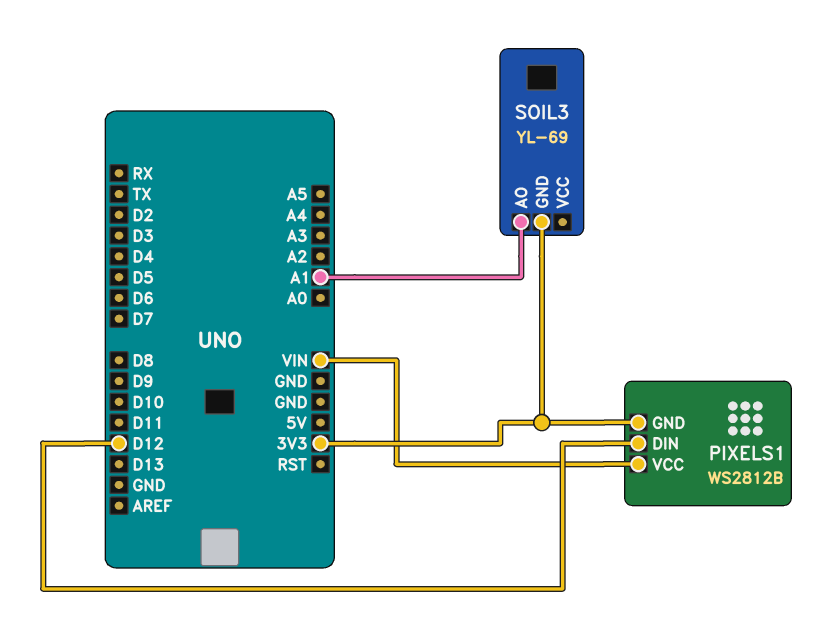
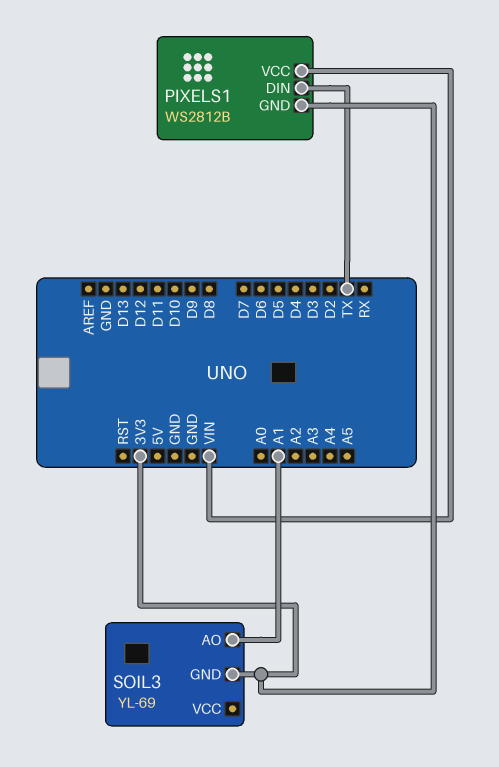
PIXELS1 pin DIN: D12 -> TX

